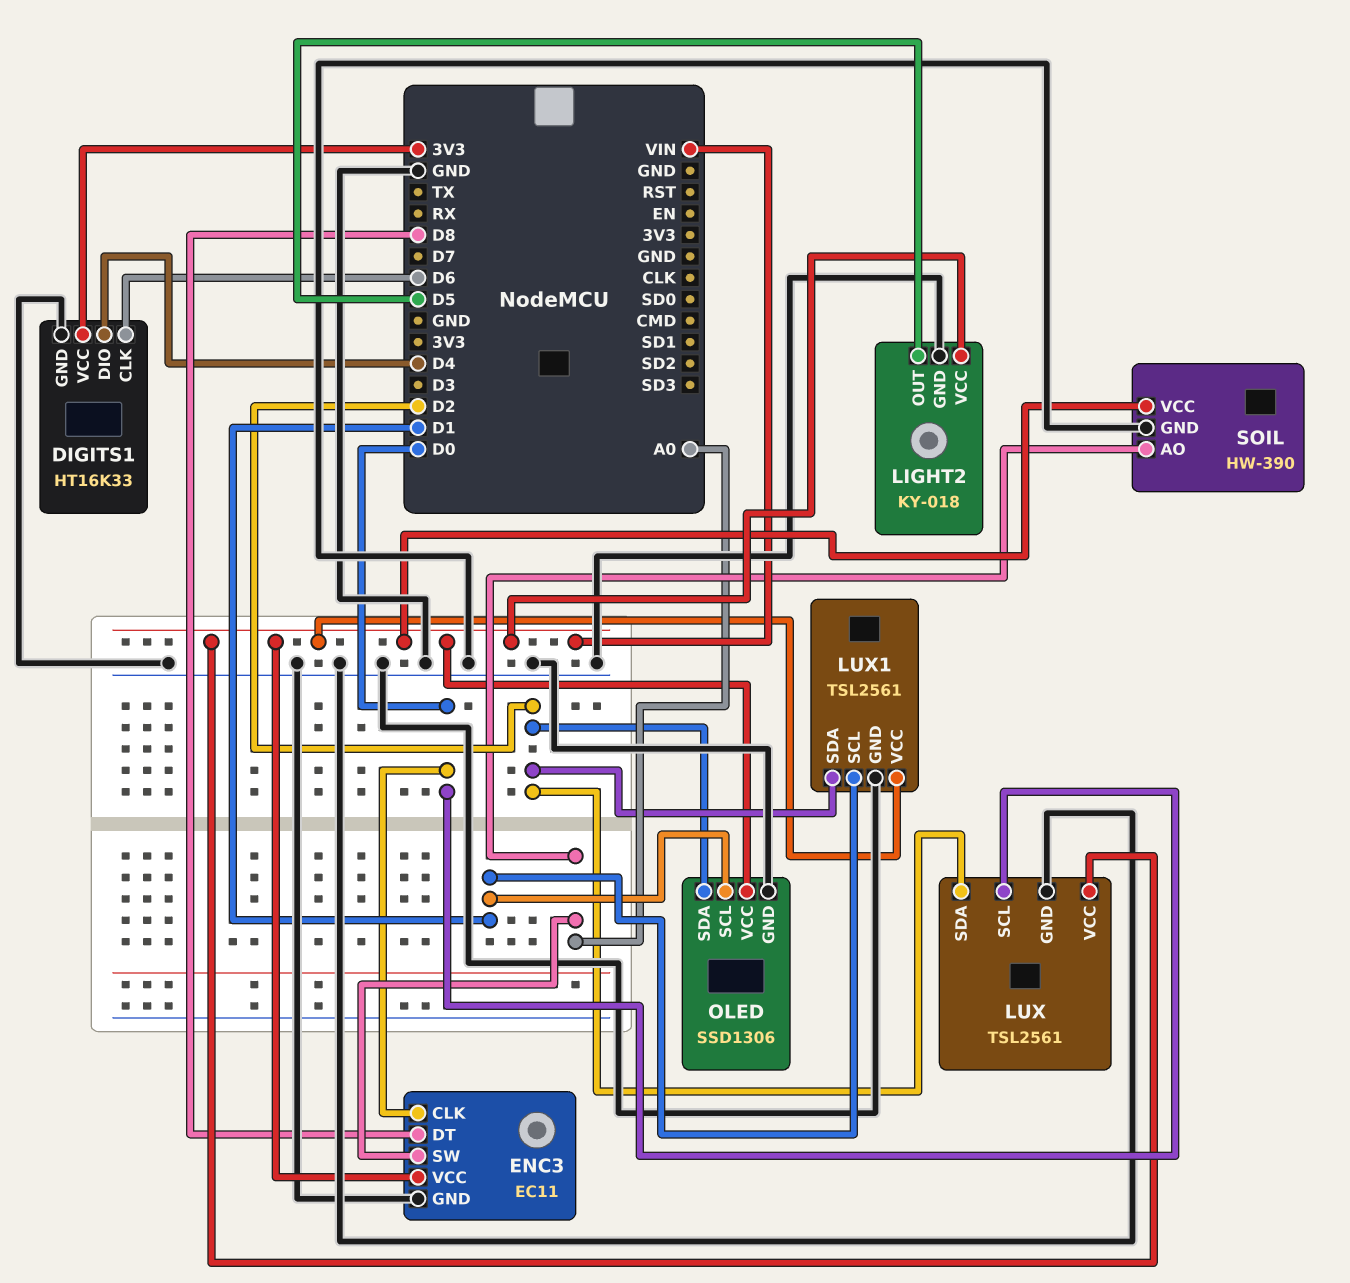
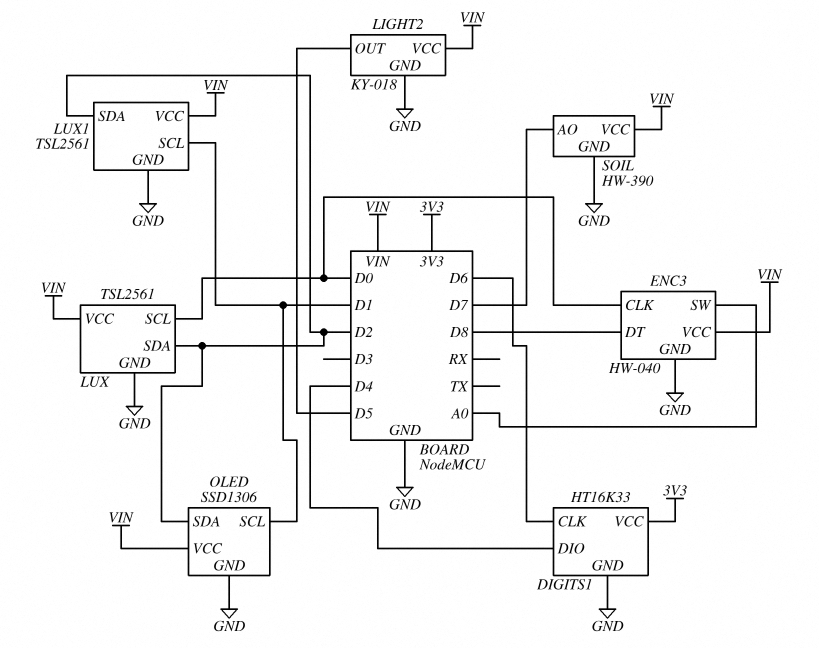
ENC3: EC11 -> HW-040
SOIL pin AO: A0 -> D7

